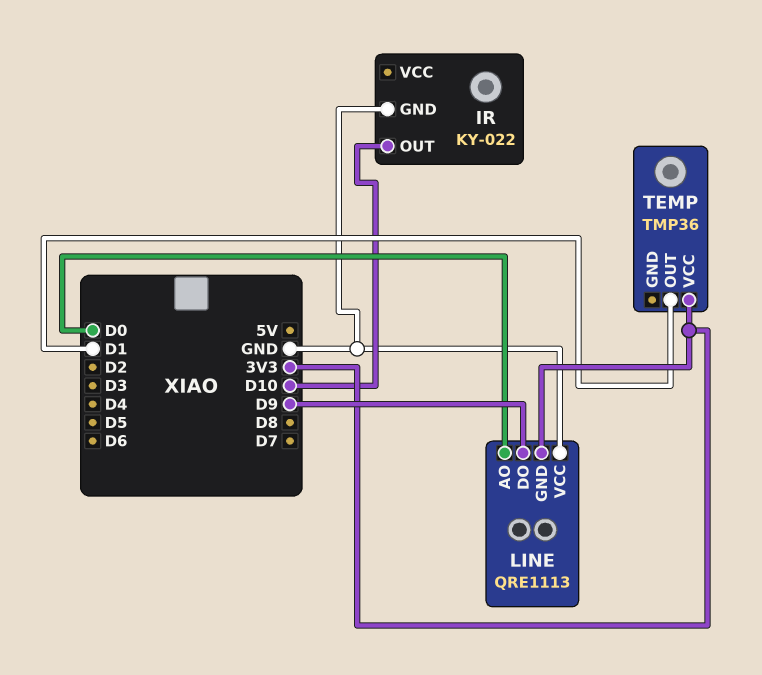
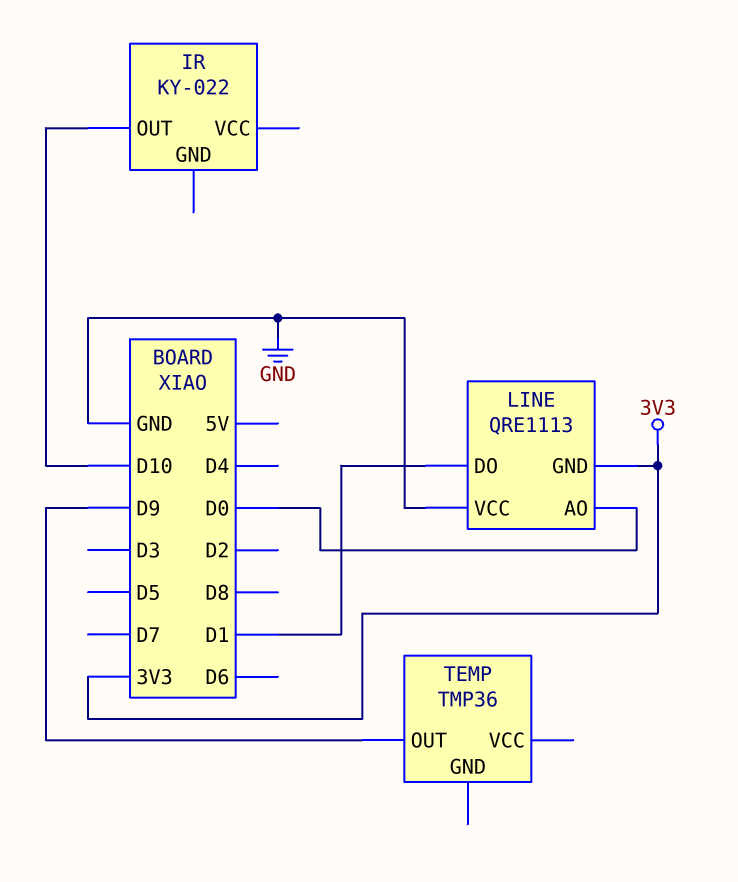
IR pin GND: GND -> none
LINE pin DO: D9 -> D1
TEMP pin OUT: D1 -> D9
TEMP pin VCC: 3V3 -> none

